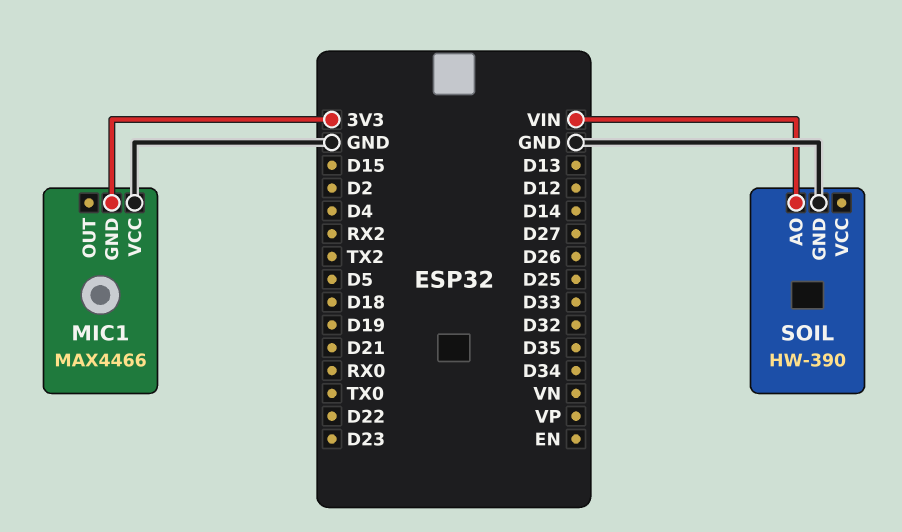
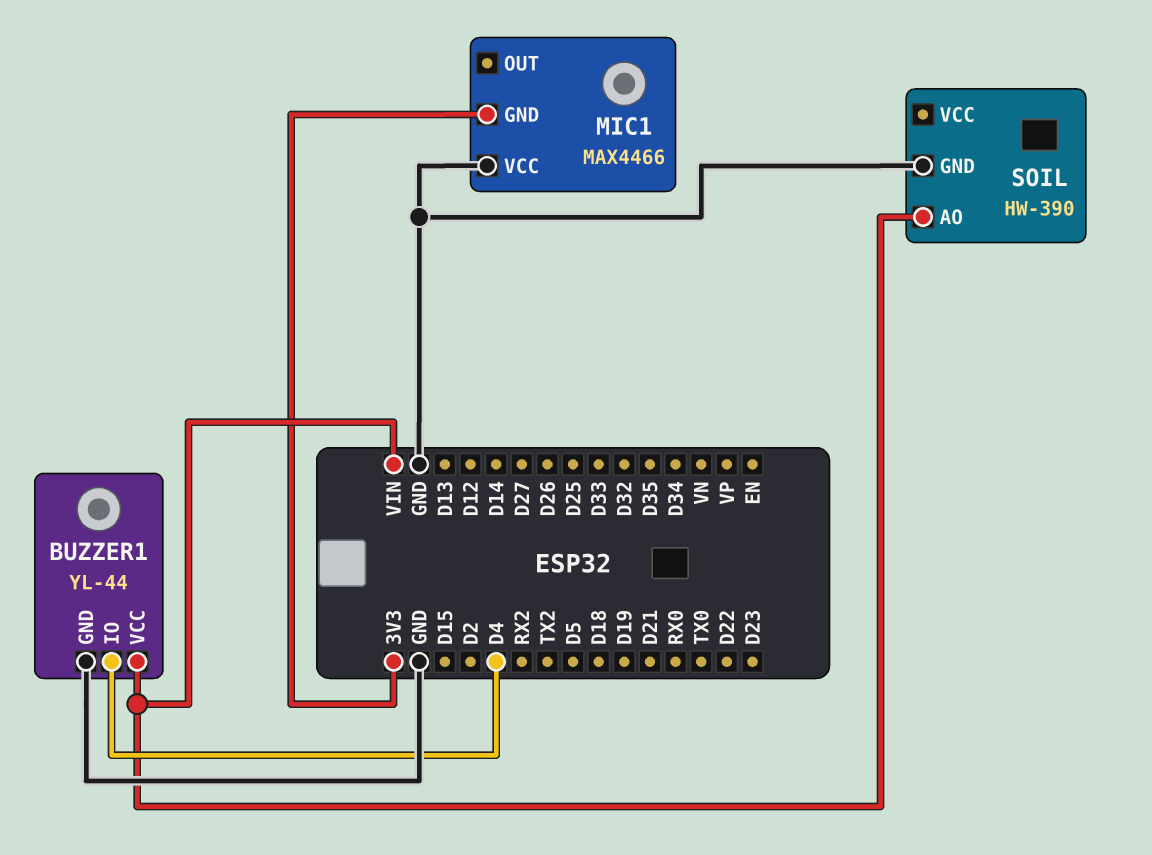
BUZZER1: none -> YL-44
BUZZER1 pin GND: none -> GND
BUZZER1 pin IO: none -> D4
BUZZER1 pin VCC: none -> VIN

